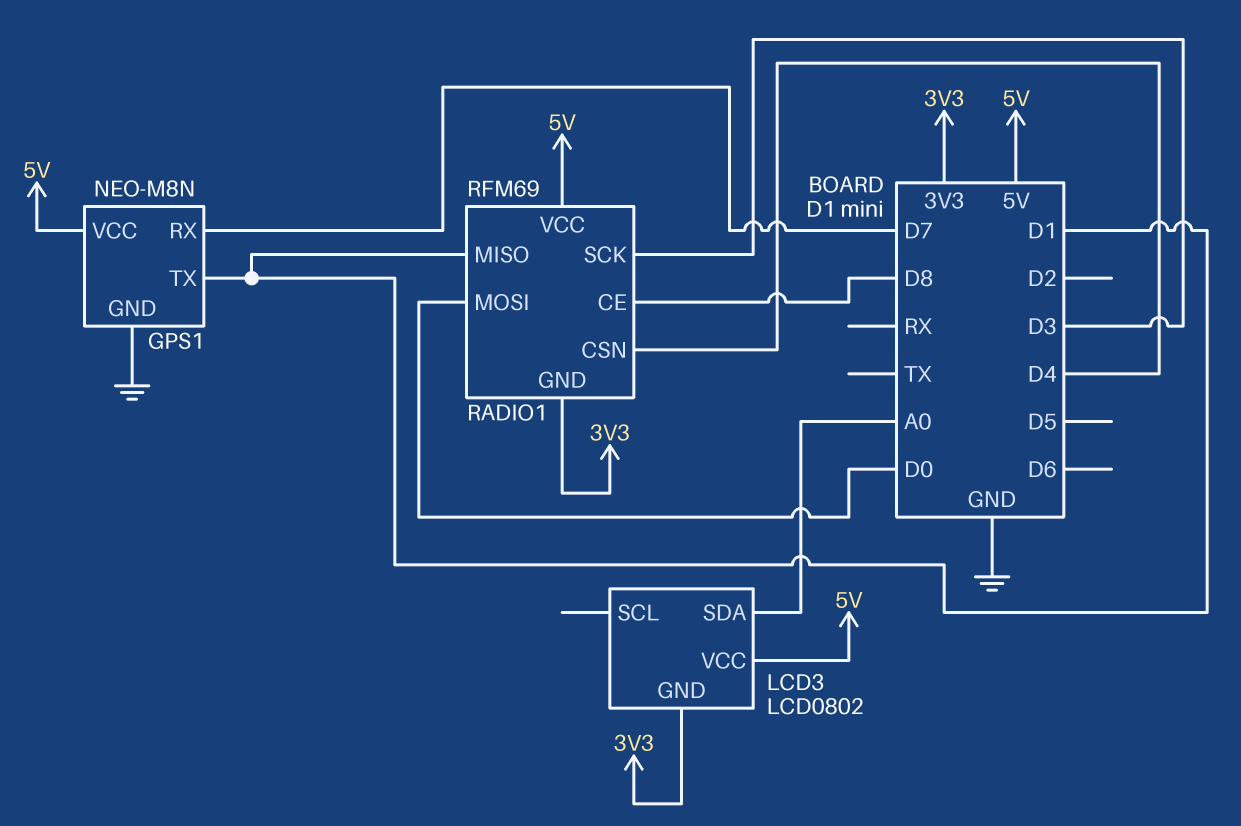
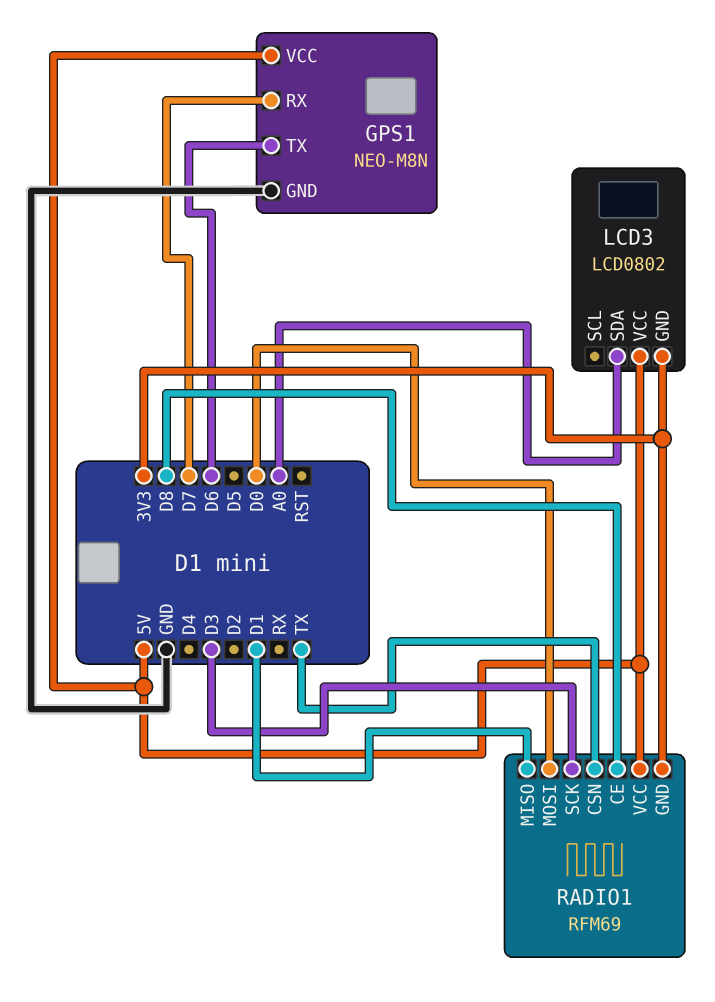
GPS1 pin TX: D1 -> D6
RADIO1 pin CSN: D4 -> TX

